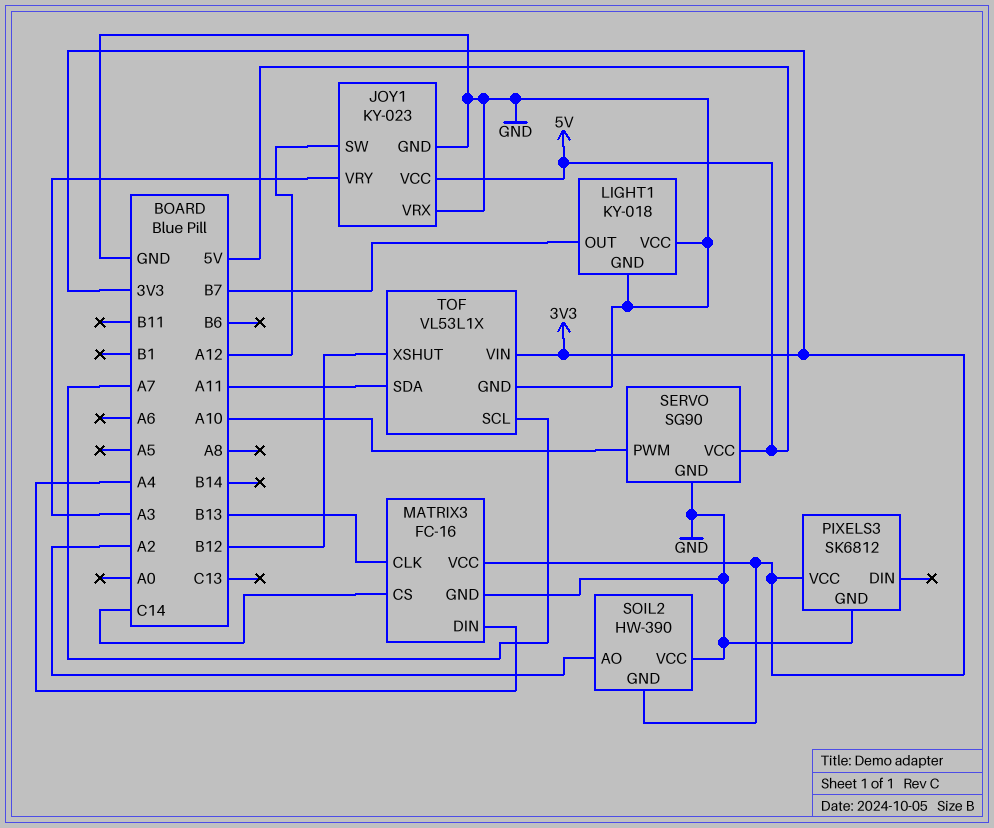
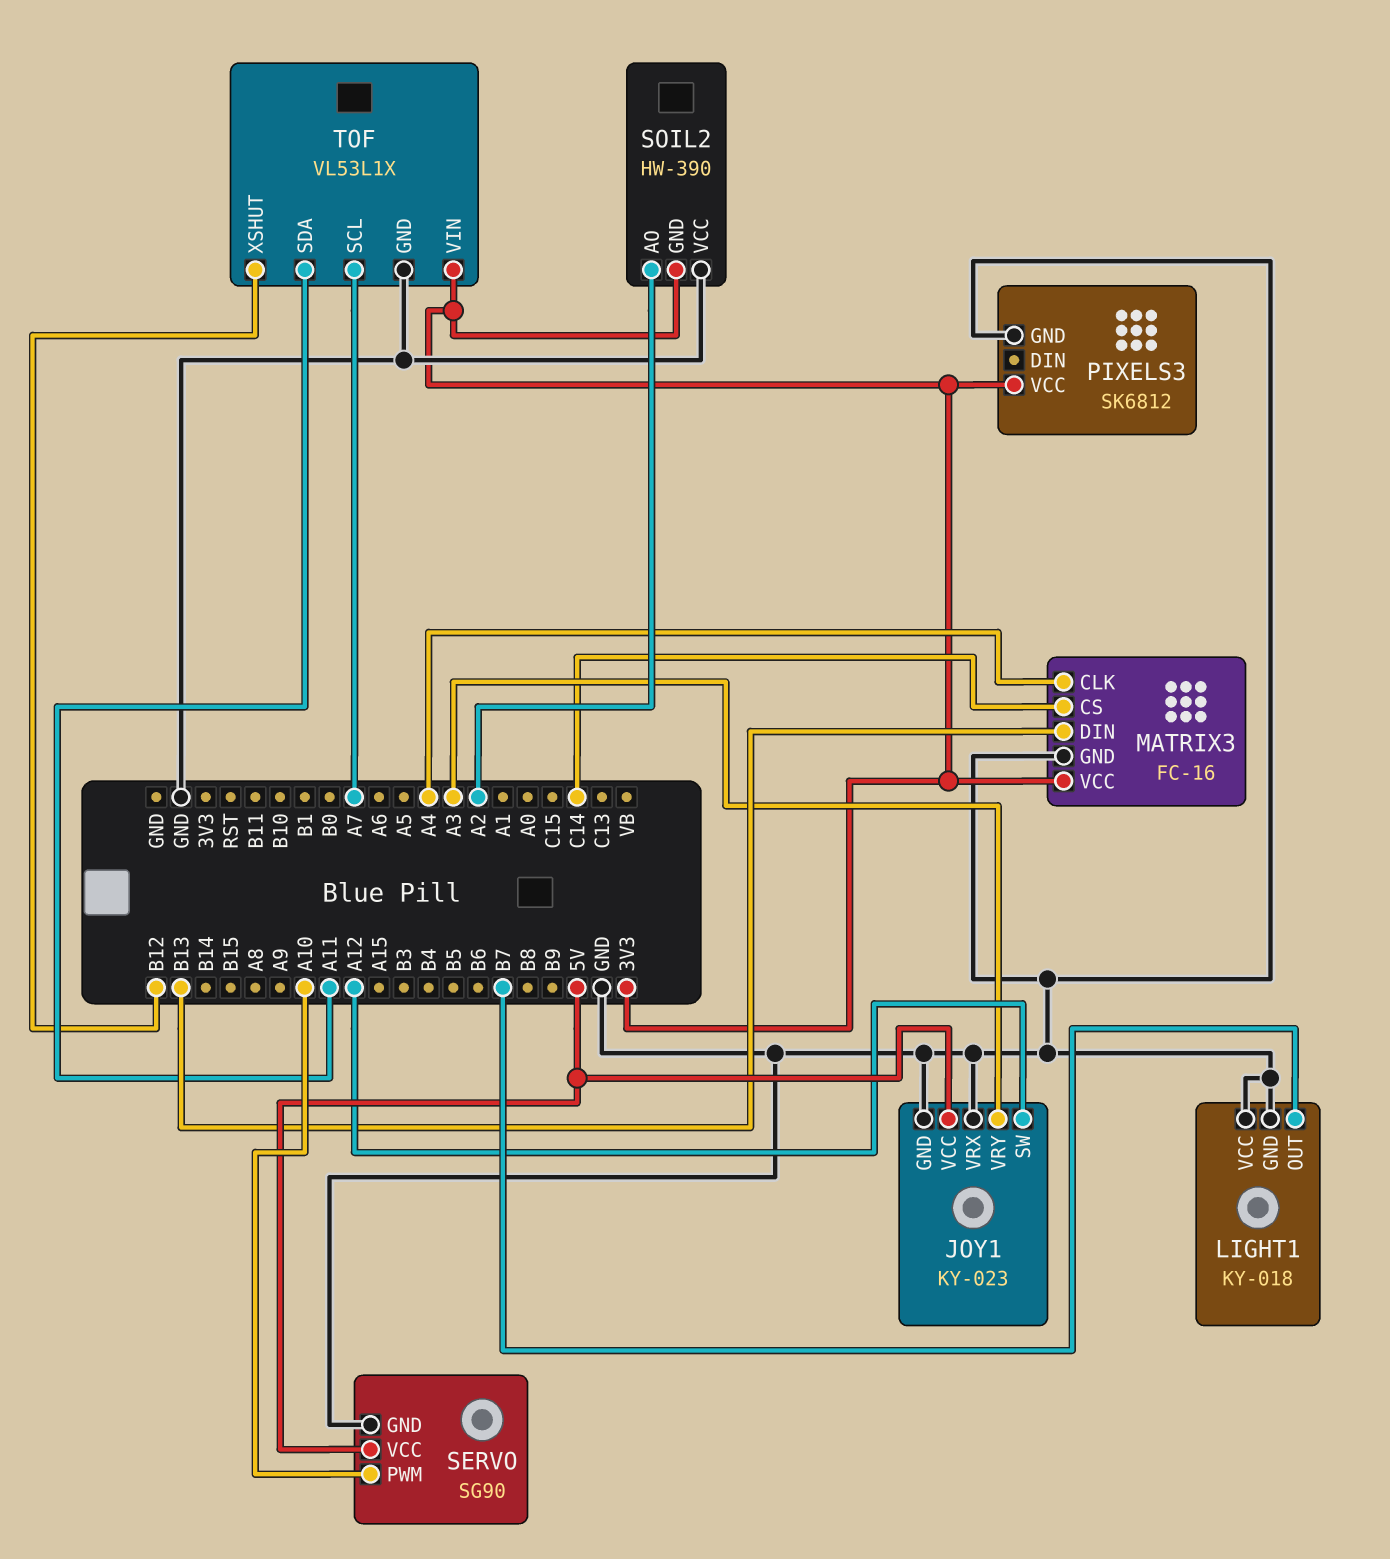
MATRIX3 pin CLK: B13 -> A4
MATRIX3 pin DIN: A4 -> B13

